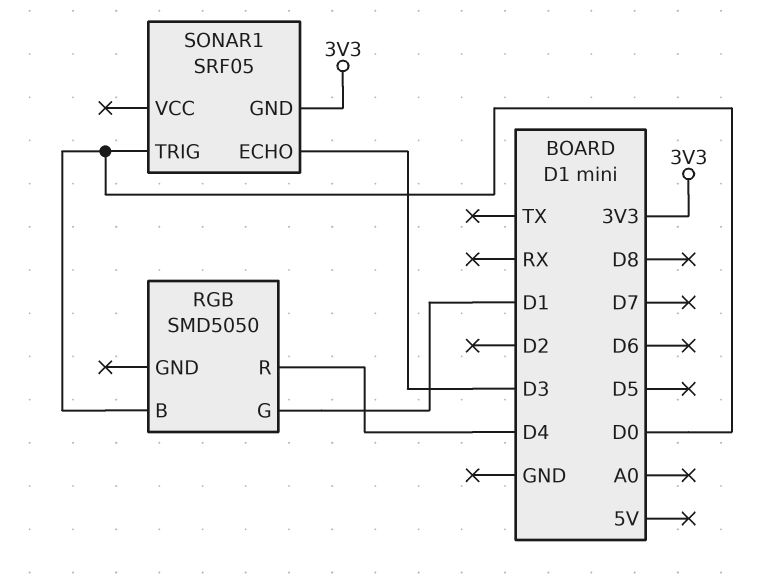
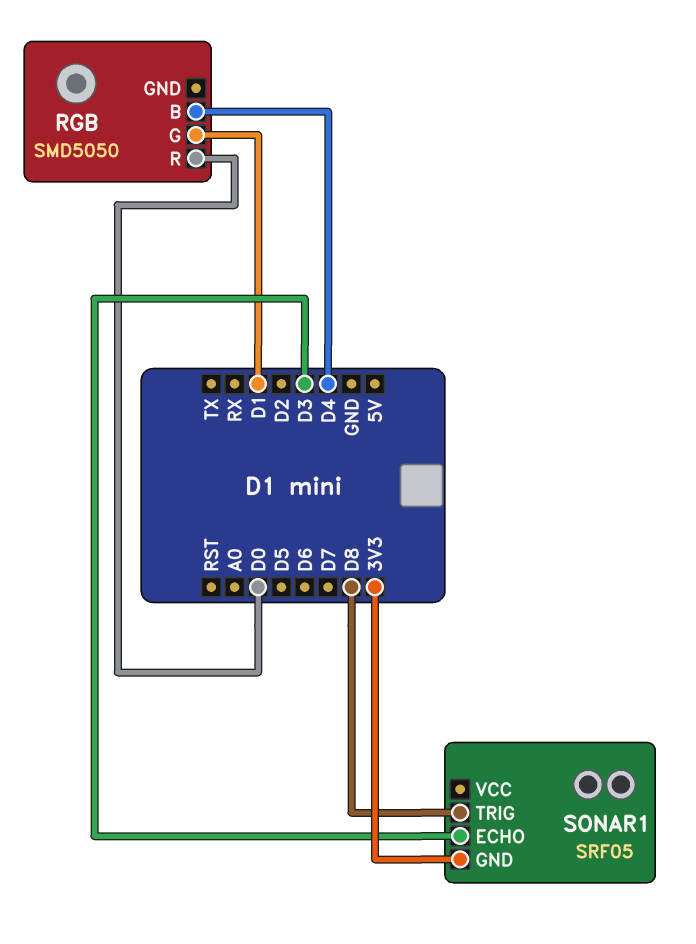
RGB pin B: D0 -> D4
RGB pin R: D4 -> D0
SONAR1 pin TRIG: D0 -> D8

